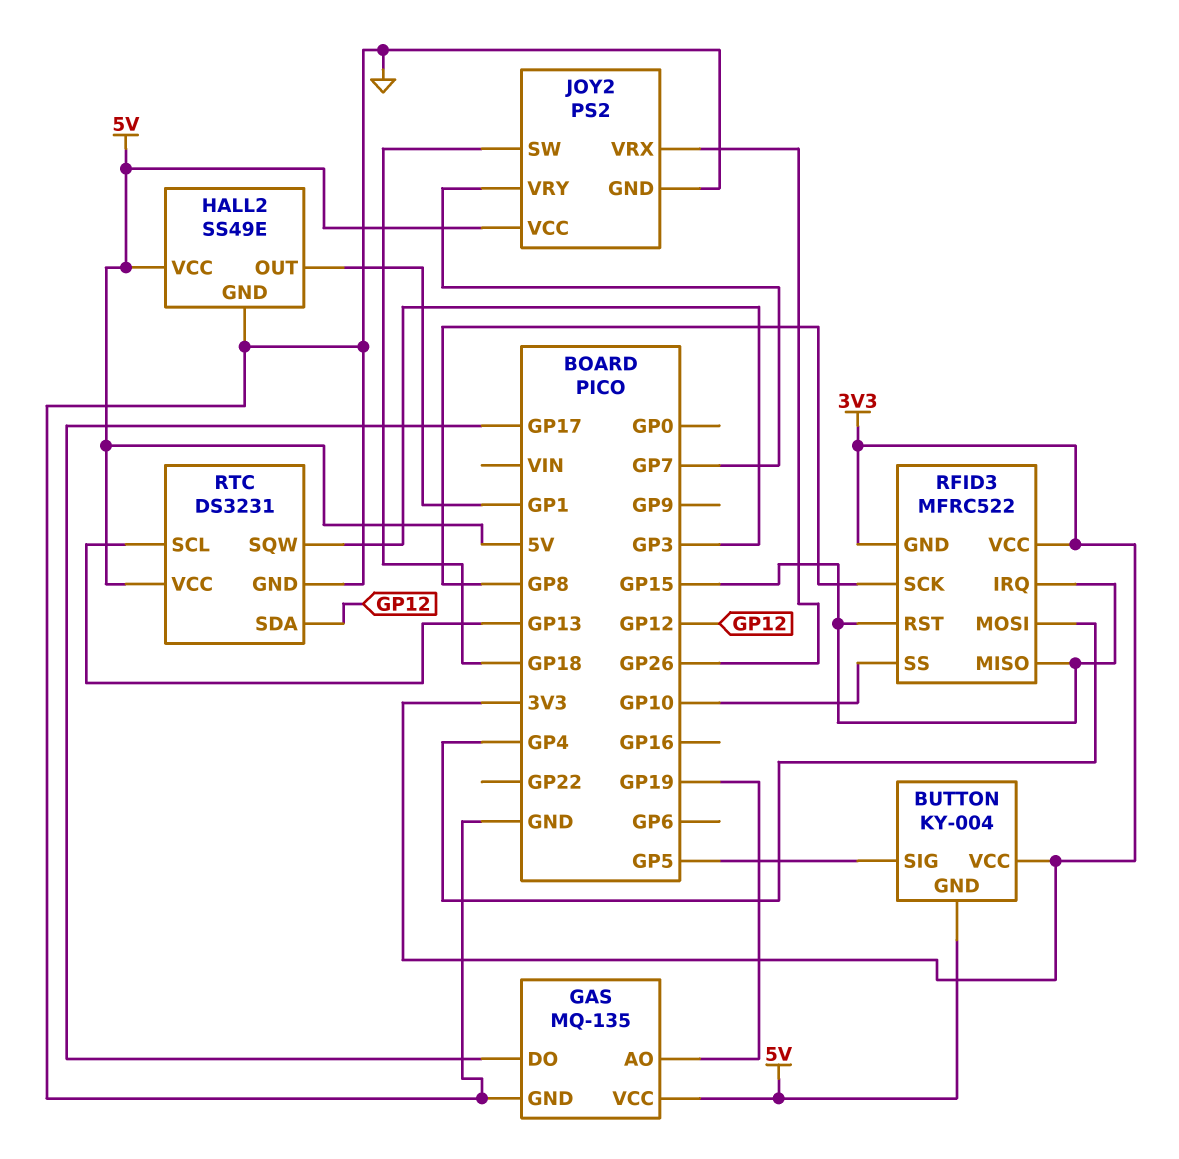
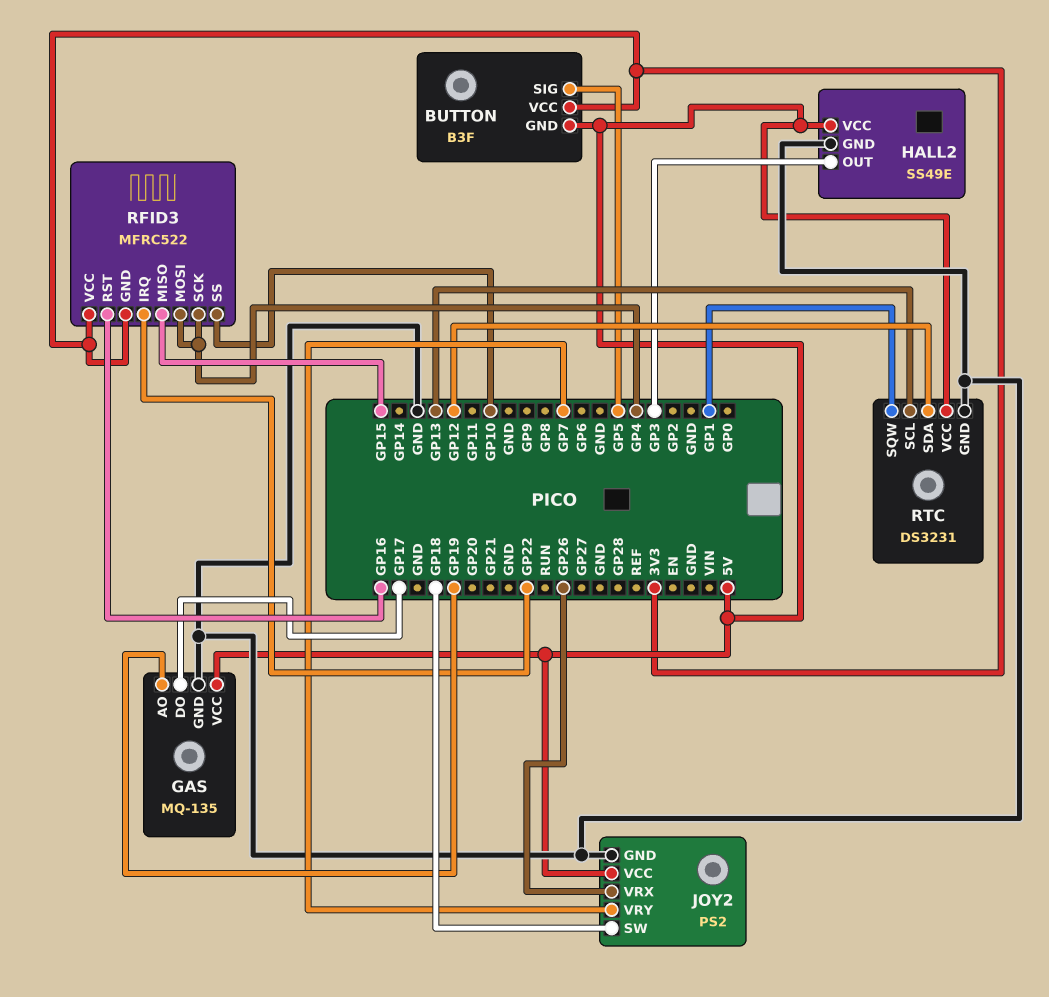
BUTTON: KY-004 -> B3F
HALL2 pin OUT: GP1 -> GP3
RFID3 pin IRQ: GP15 -> GP22
RFID3 pin RST: GP15 -> GP16
RFID3 pin SCK: GP8 -> GP4
RTC pin SQW: GP3 -> GP1

